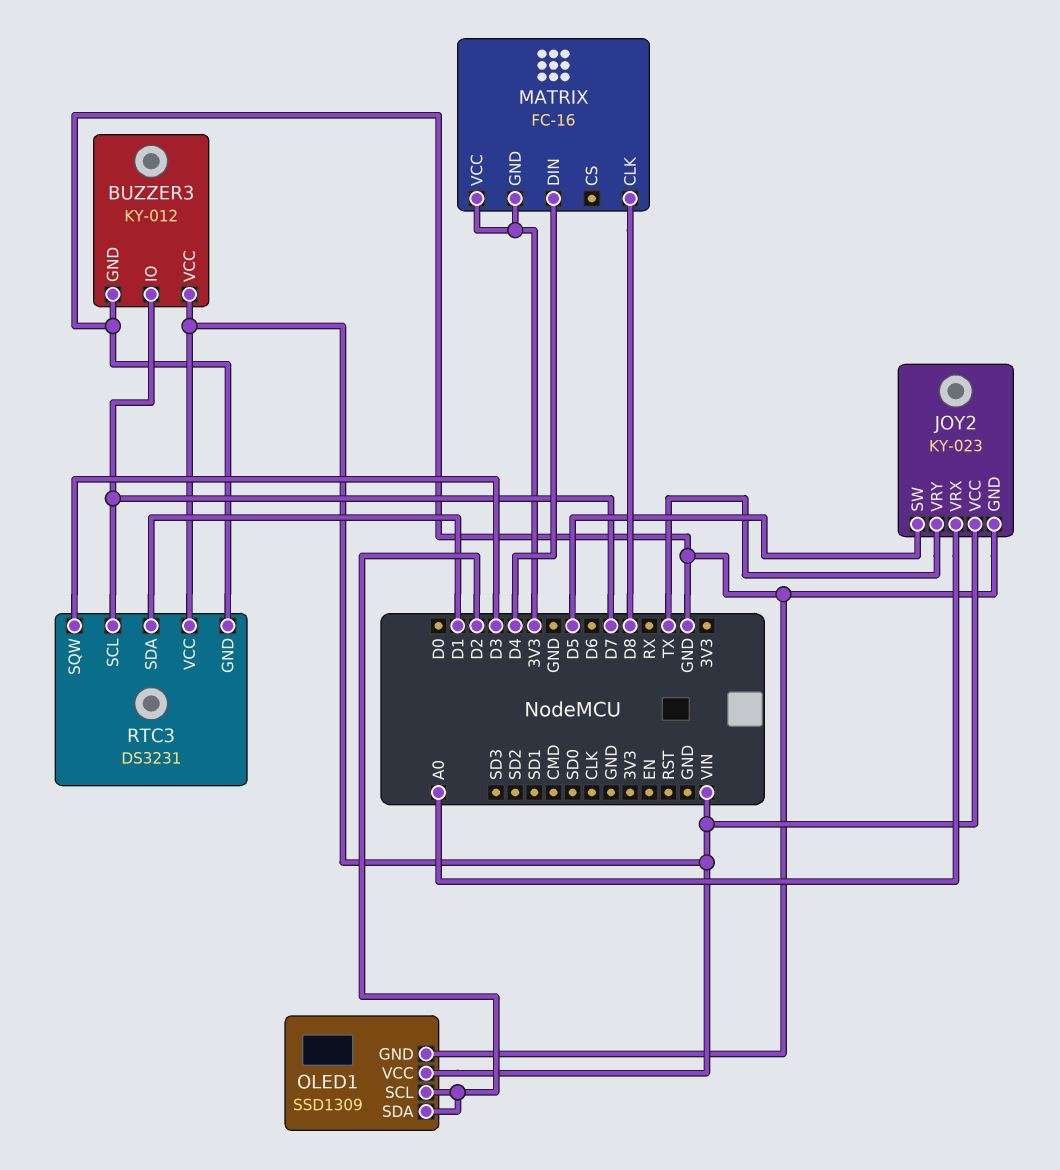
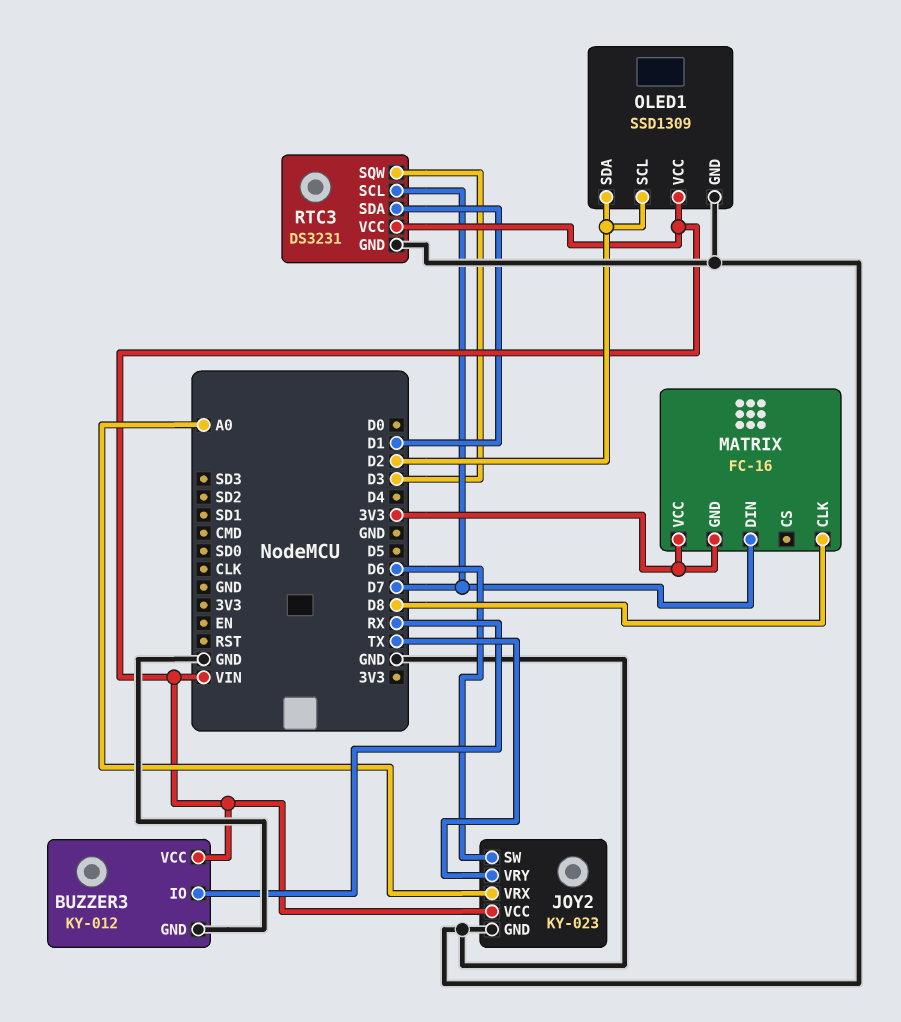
BUZZER3 pin IO: D7 -> RX
JOY2 pin SW: D5 -> D6
MATRIX pin DIN: D4 -> D7

